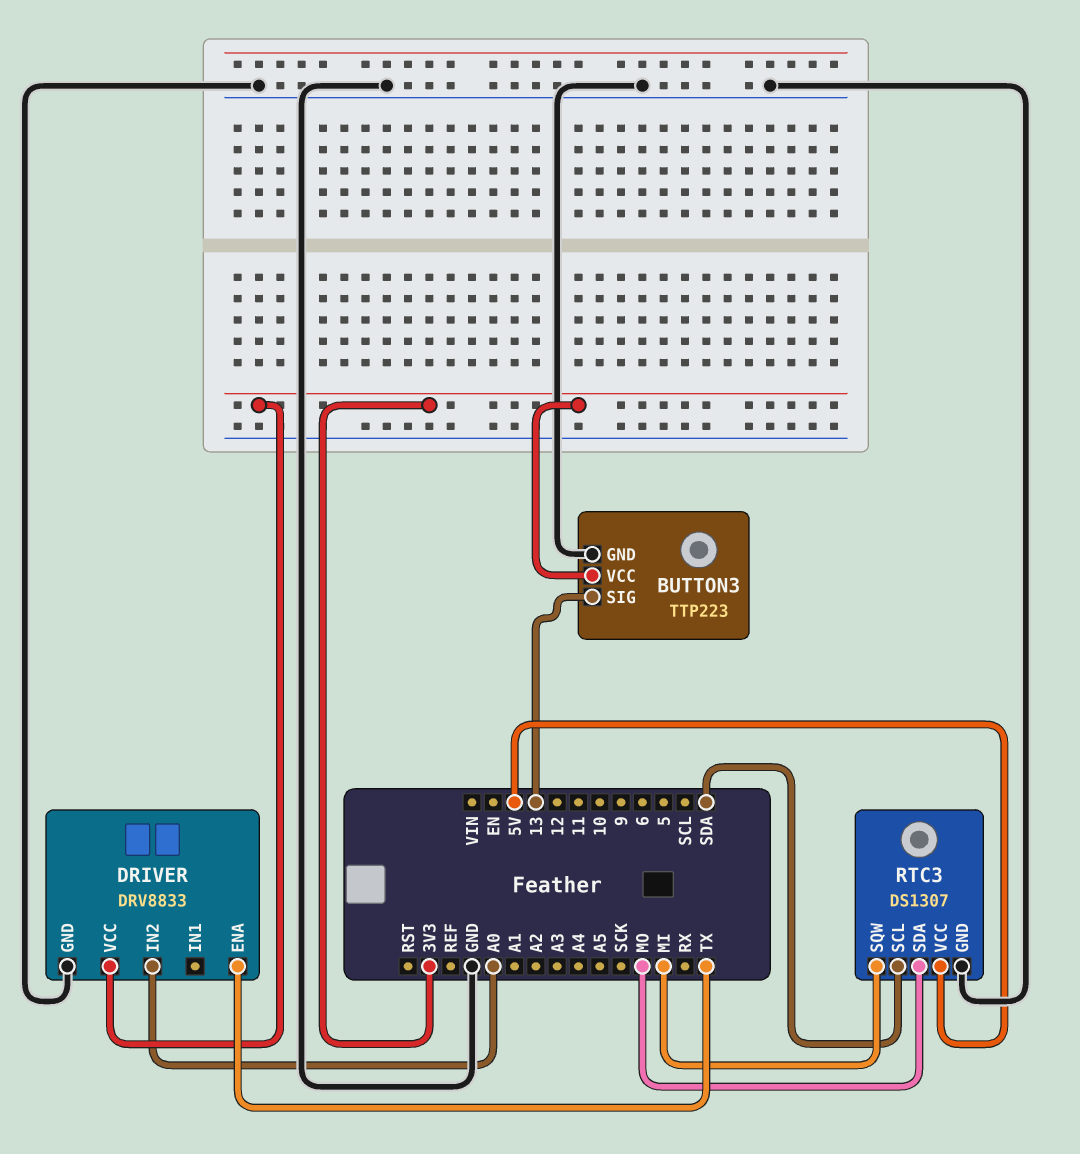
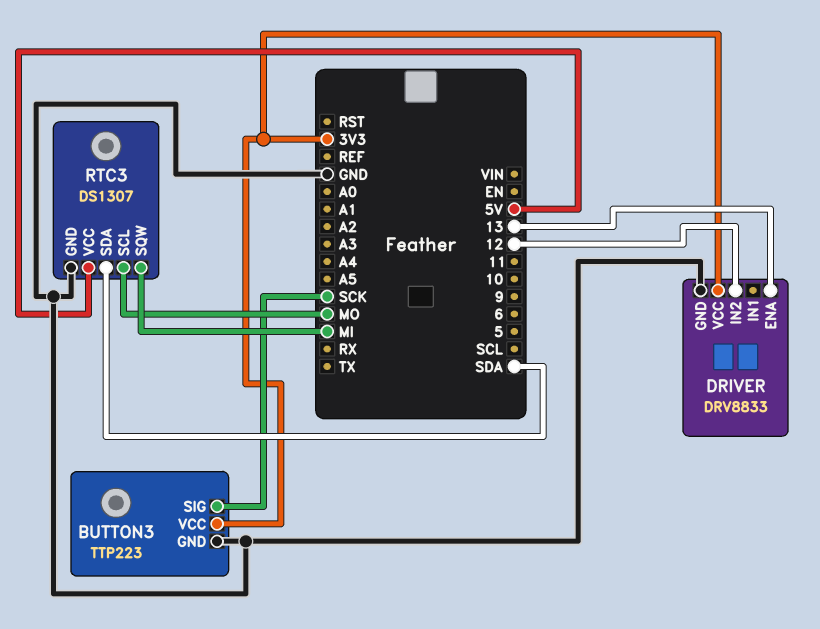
BUTTON3 pin SIG: 13 -> SCK
DRIVER pin ENA: TX -> 13
DRIVER pin IN2: A0 -> 12
RTC3 pin SCL: SDA -> MO
RTC3 pin SDA: MO -> SDA

